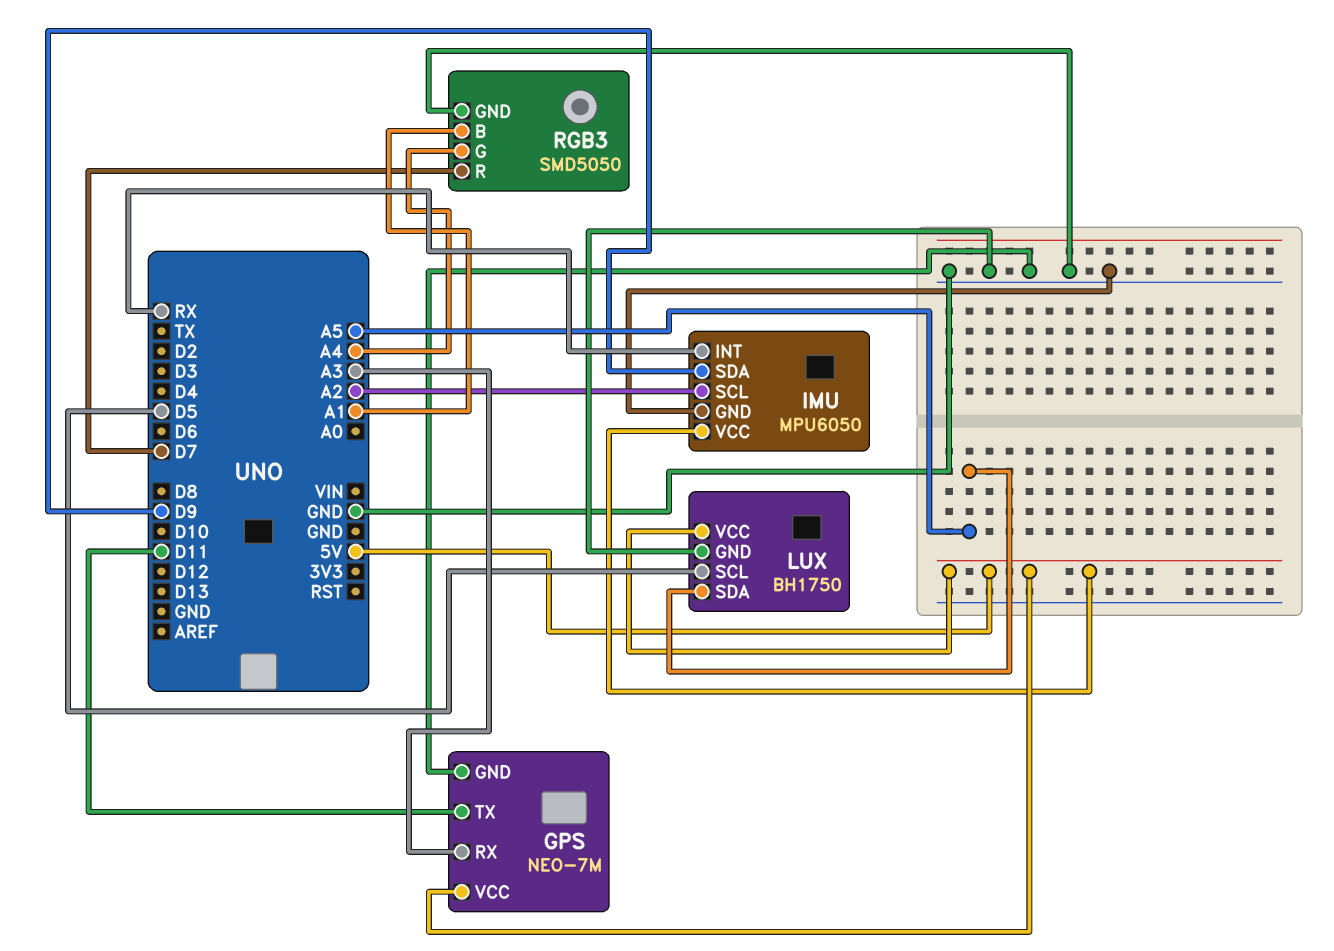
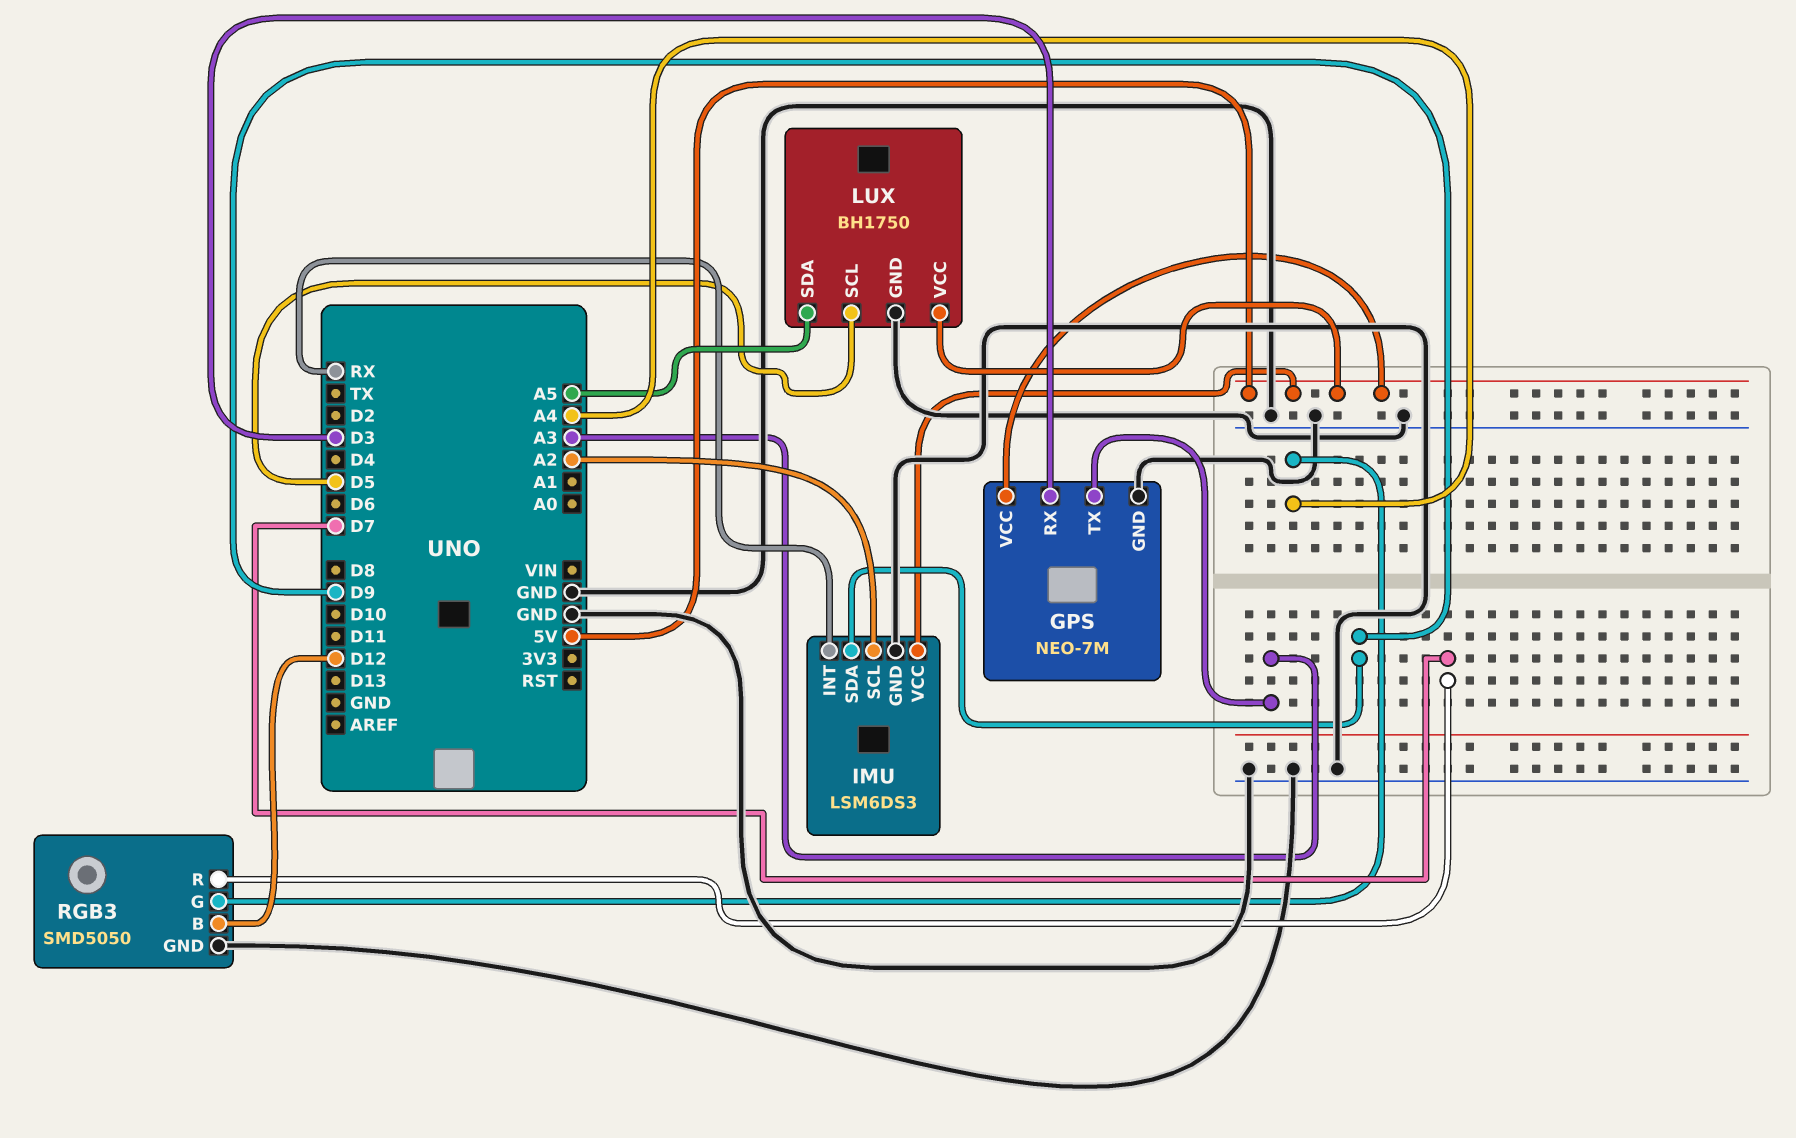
GPS pin RX: A3 -> D3
GPS pin TX: D11 -> A3
IMU: MPU6050 -> LSM6DS3
RGB3 pin B: A1 -> D12

